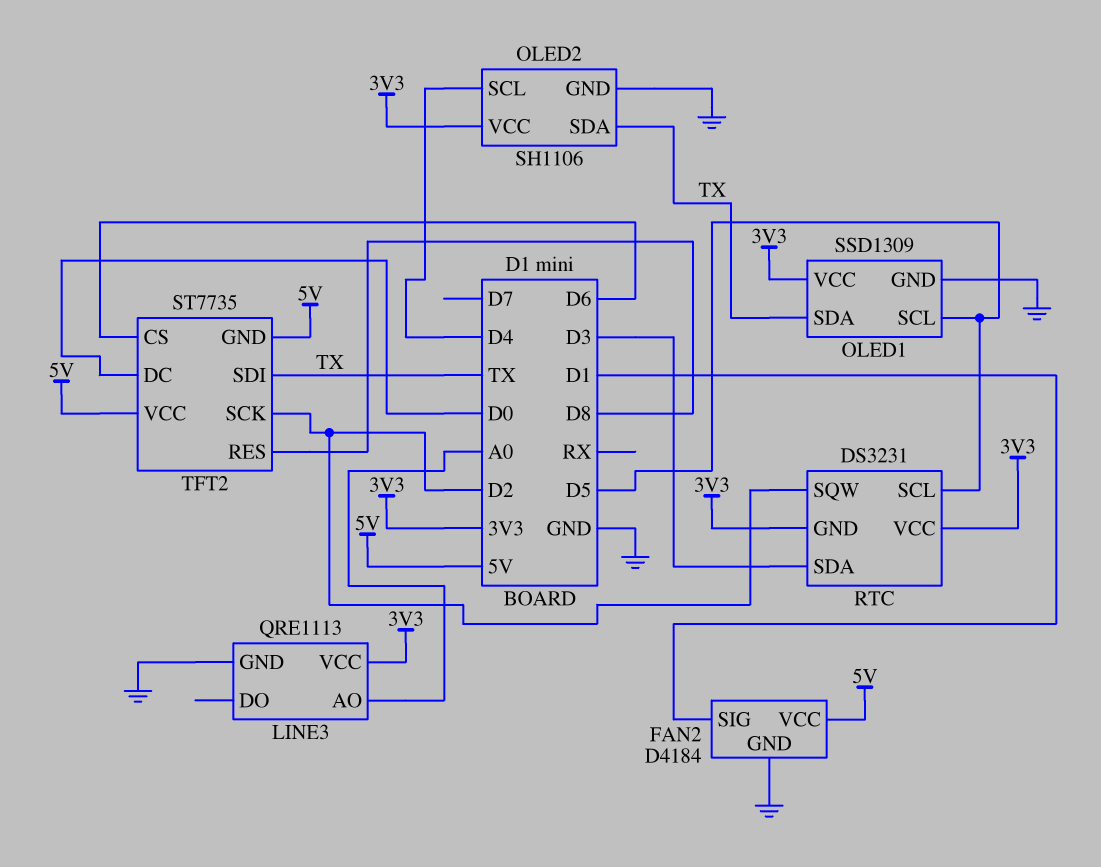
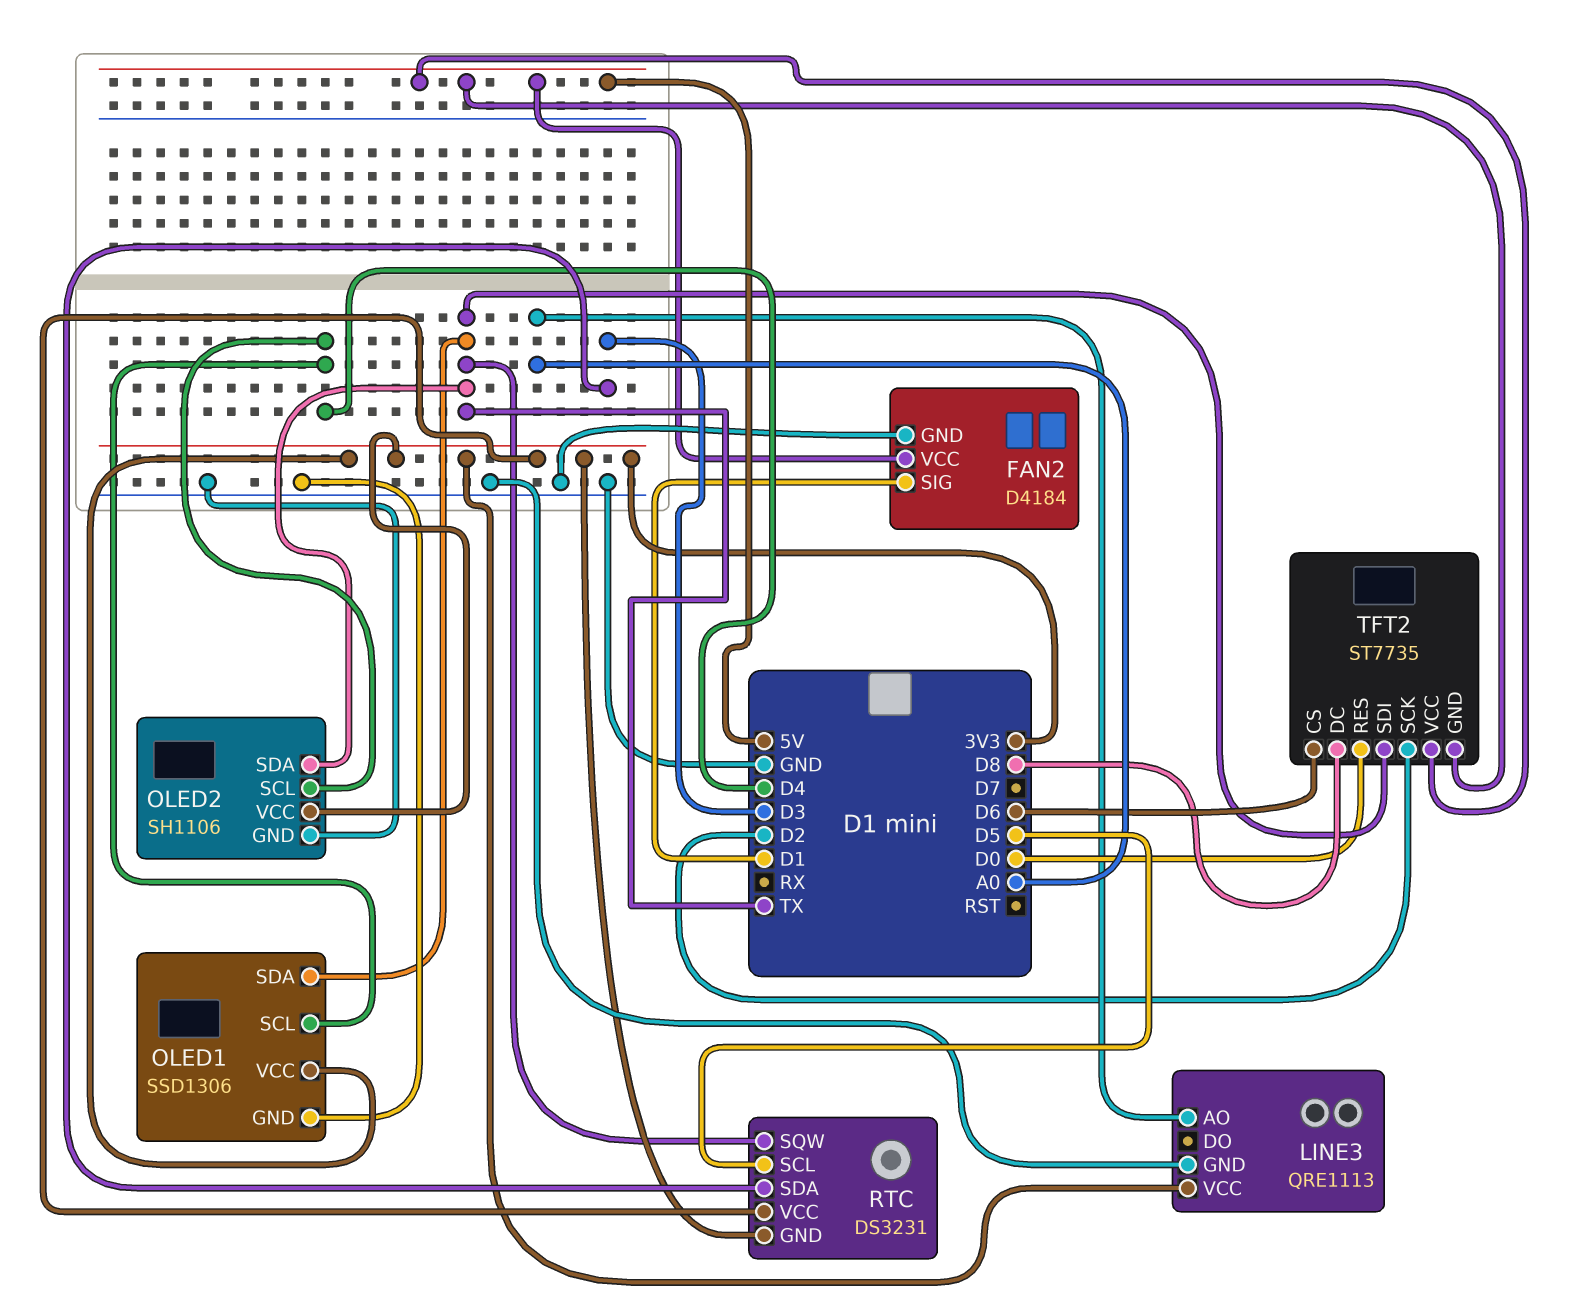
OLED1: SSD1309 -> SSD1306
OLED1 pin SCL: D5 -> D4
RTC pin SQW: D2 -> TX
TFT2 pin DC: D0 -> D8
TFT2 pin RES: D8 -> D0

